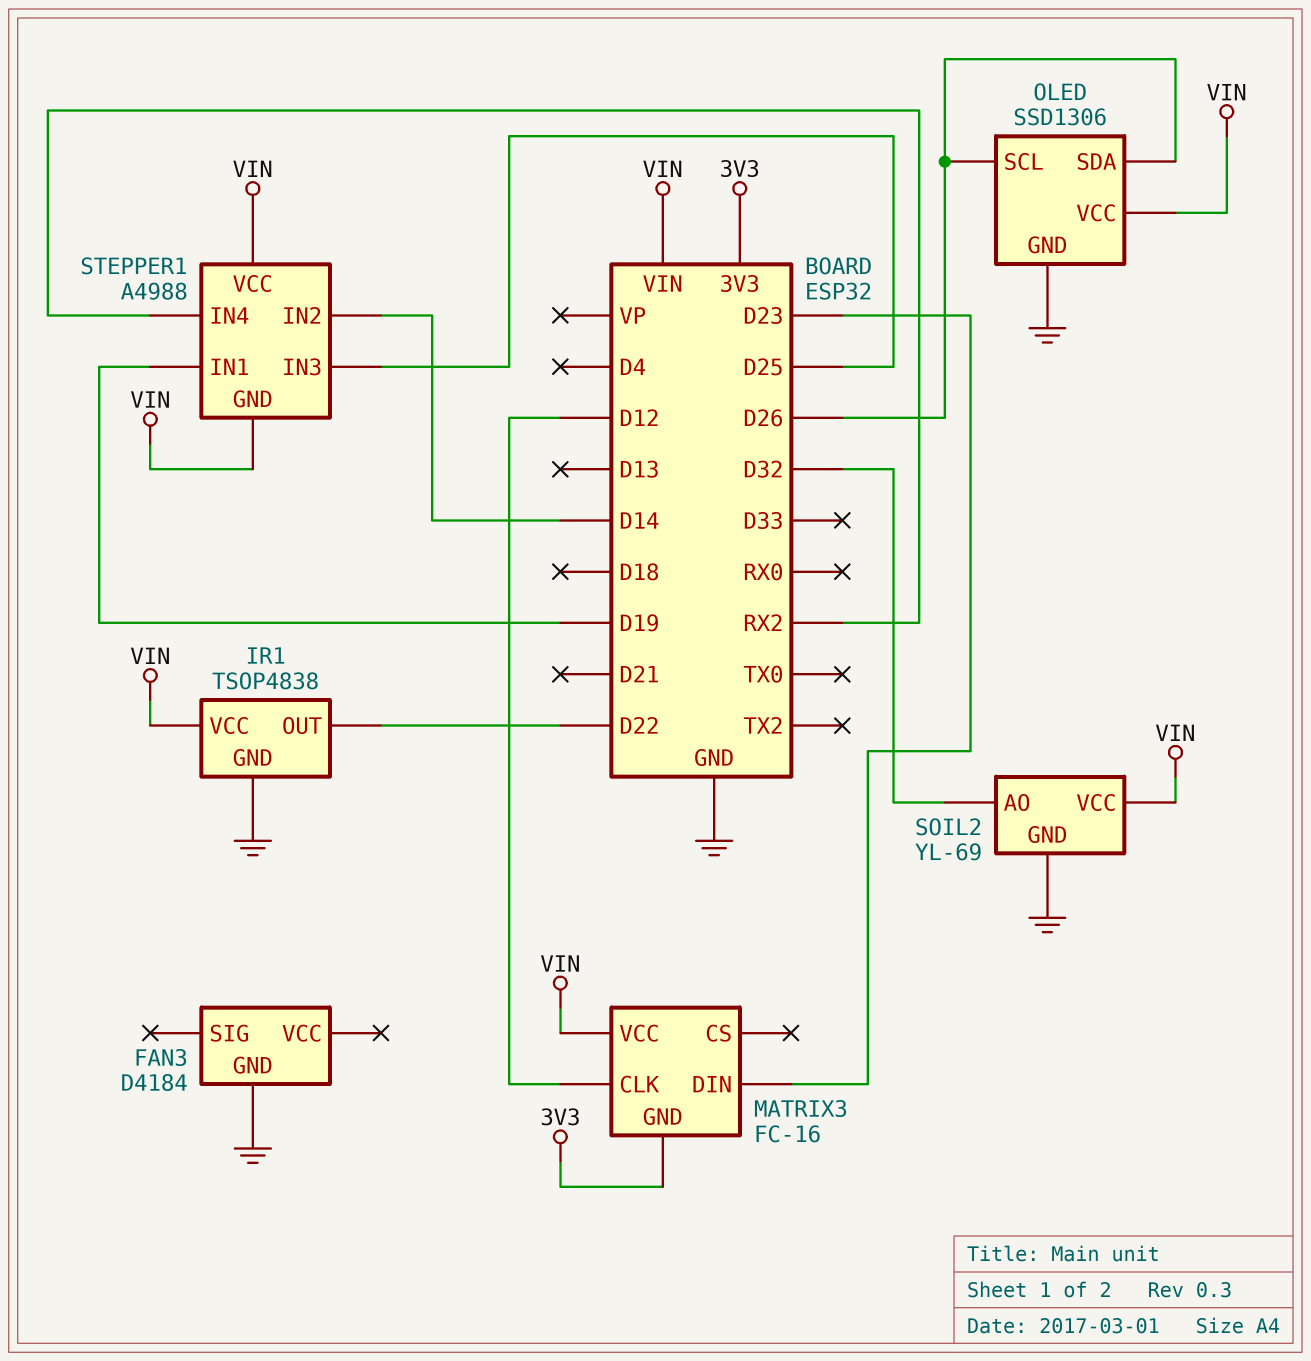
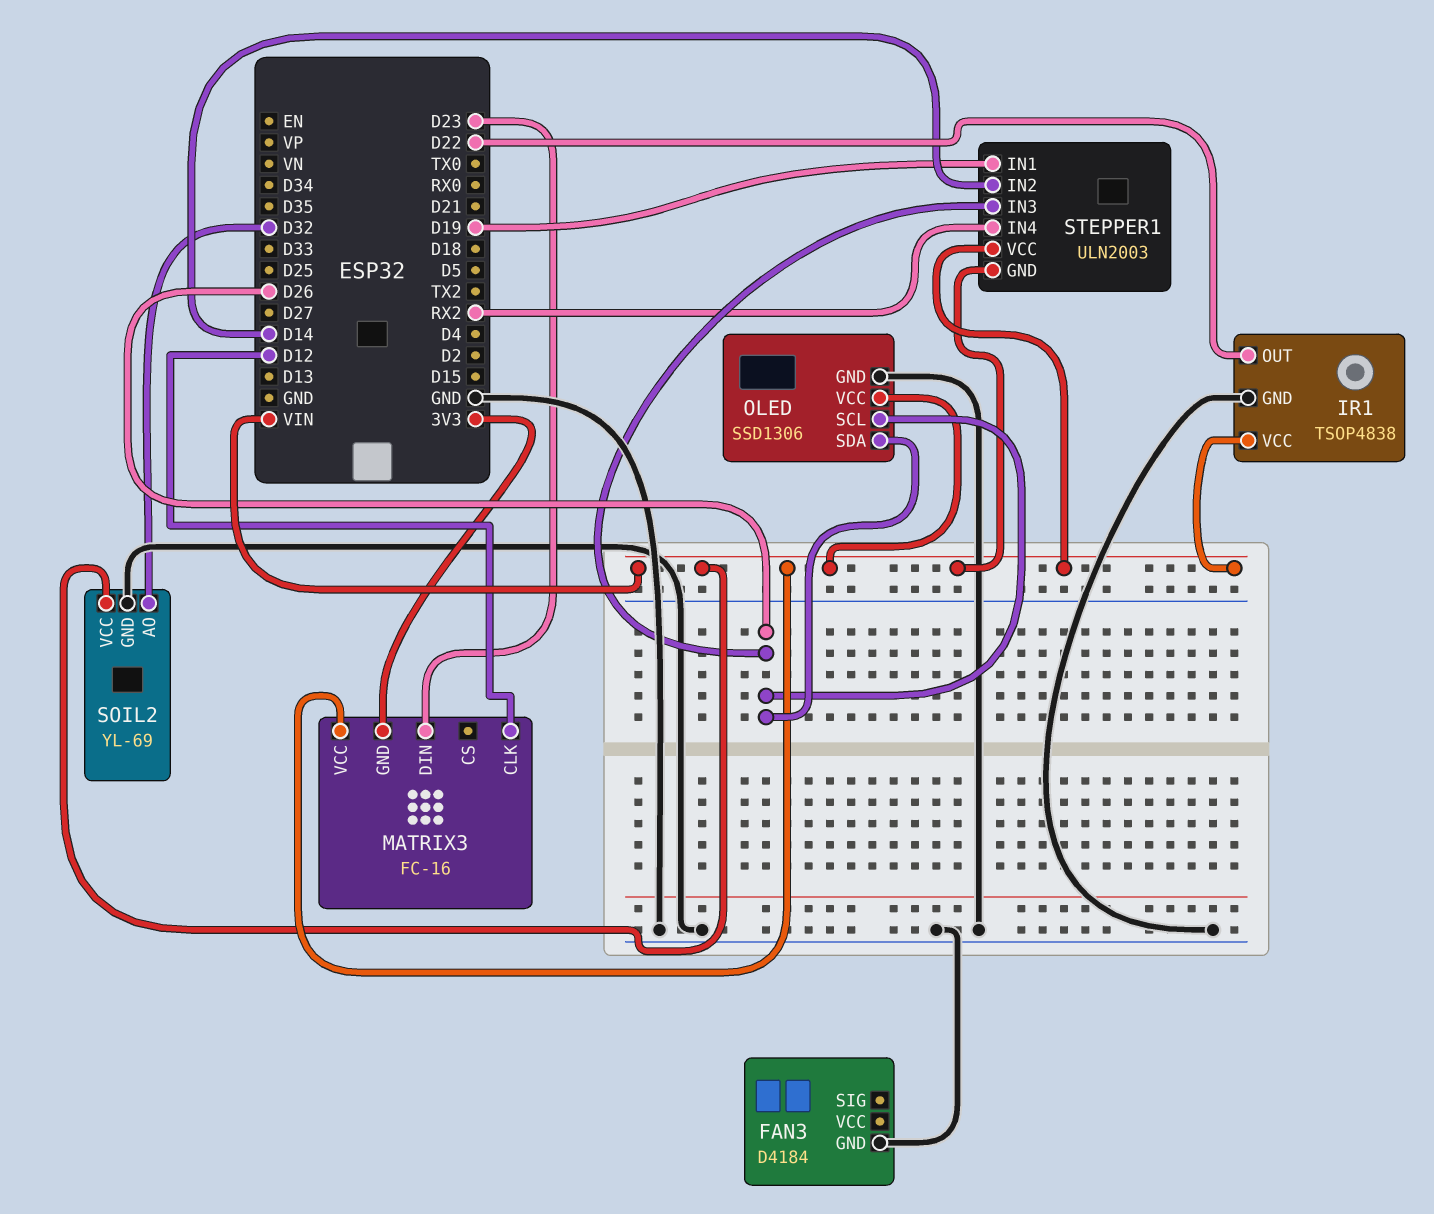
STEPPER1: A4988 -> ULN2003
STEPPER1 pin IN3: D25 -> D26

